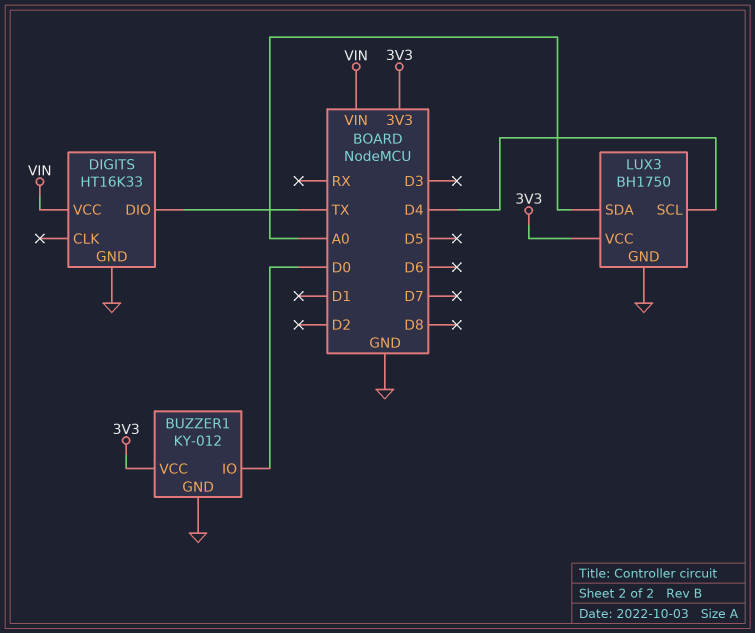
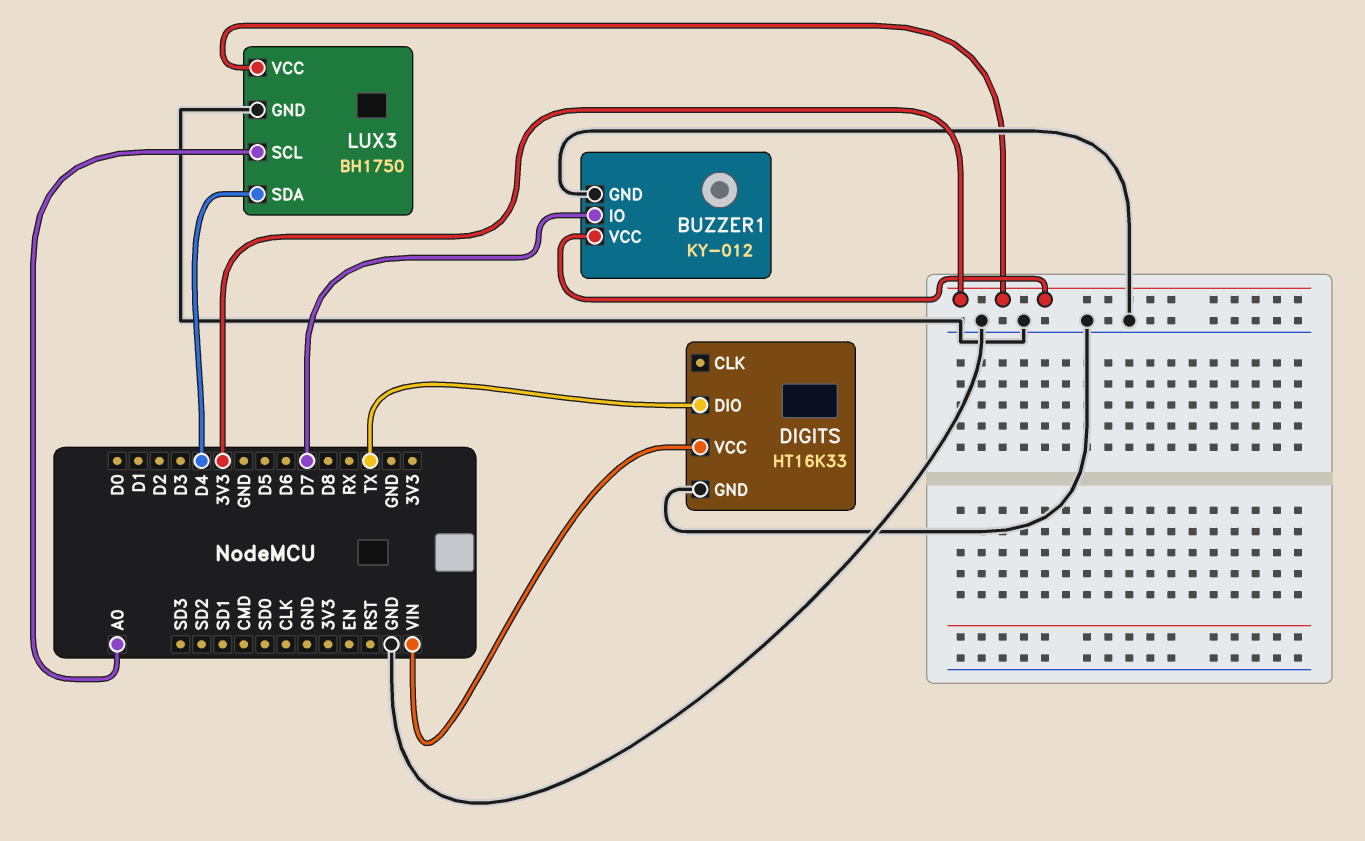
BUZZER1 pin IO: D0 -> D7
LUX3 pin SCL: D4 -> A0
LUX3 pin SDA: A0 -> D4

